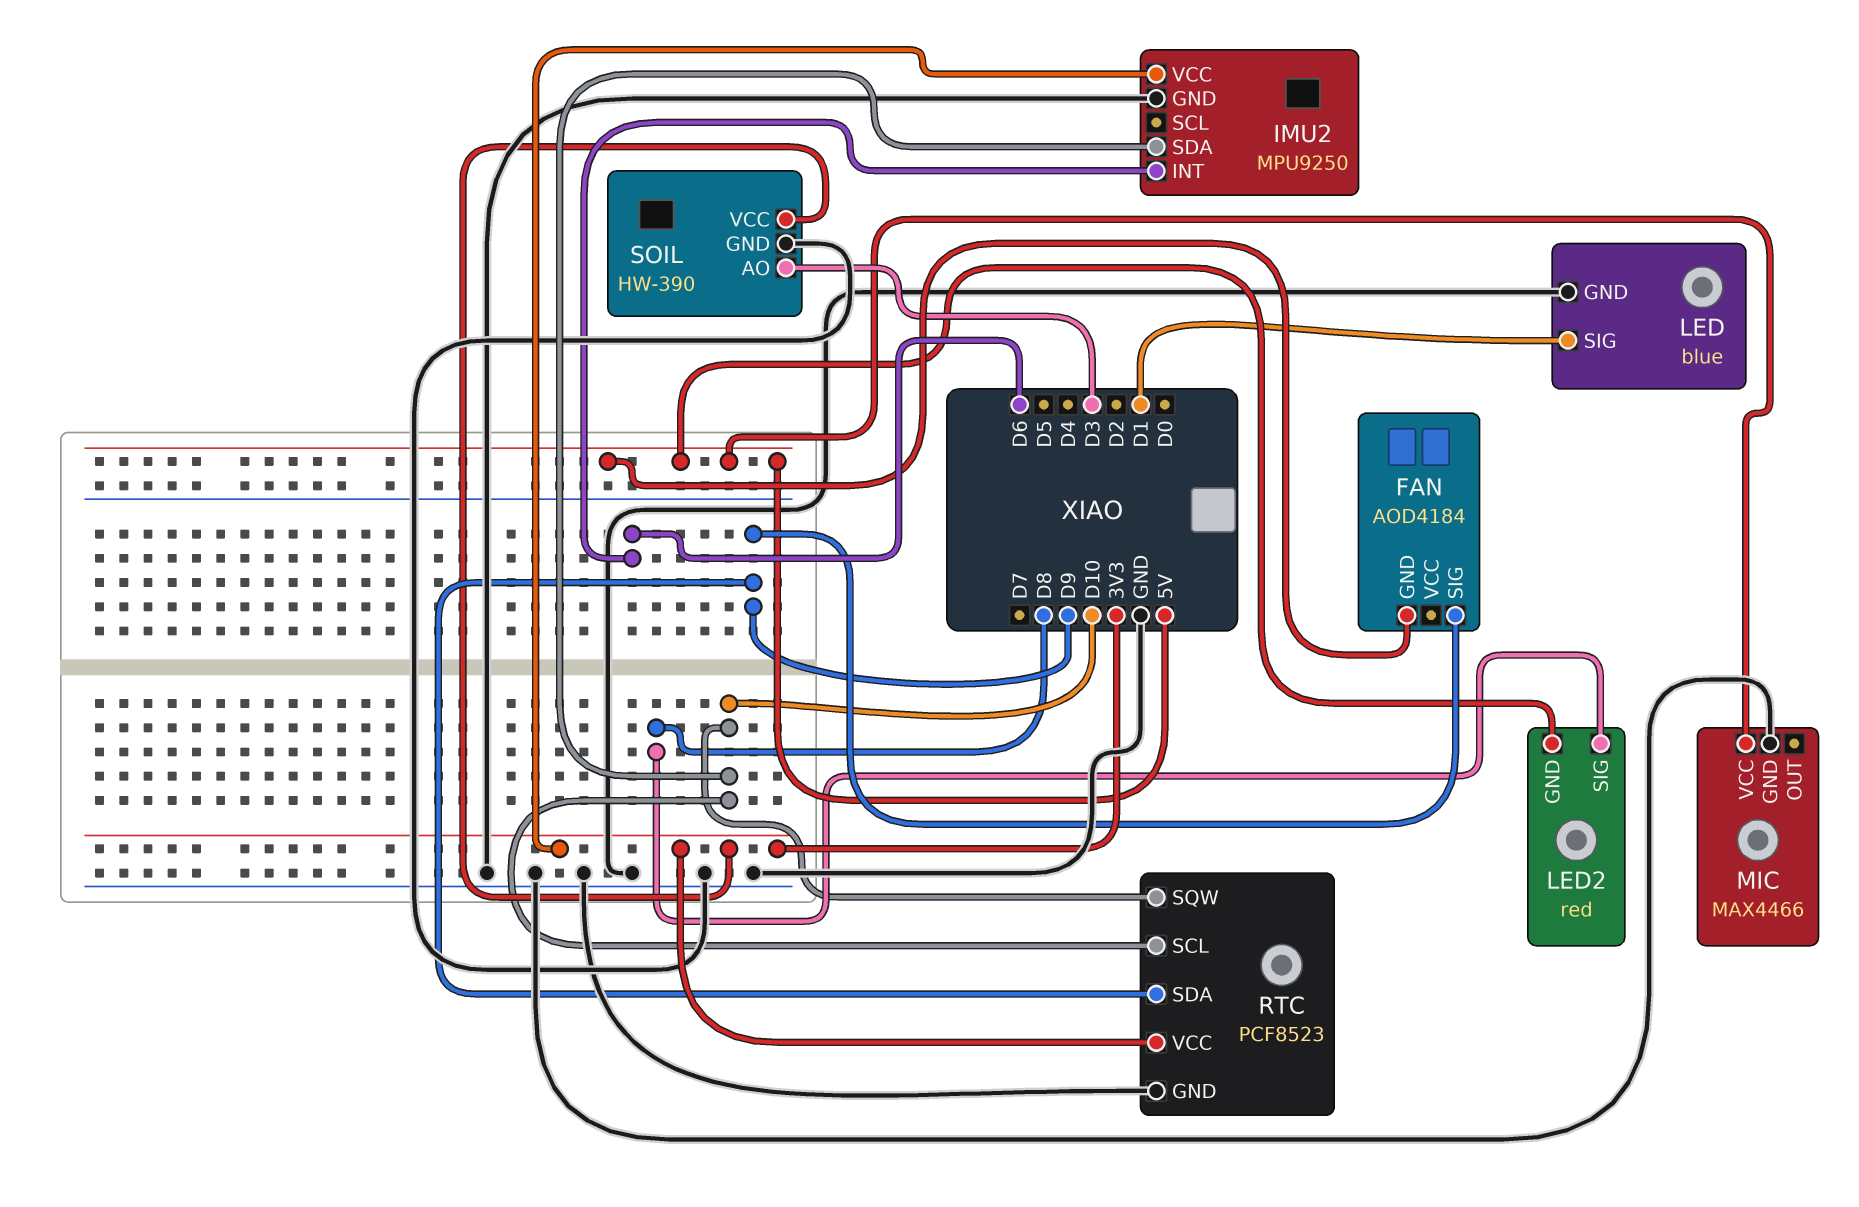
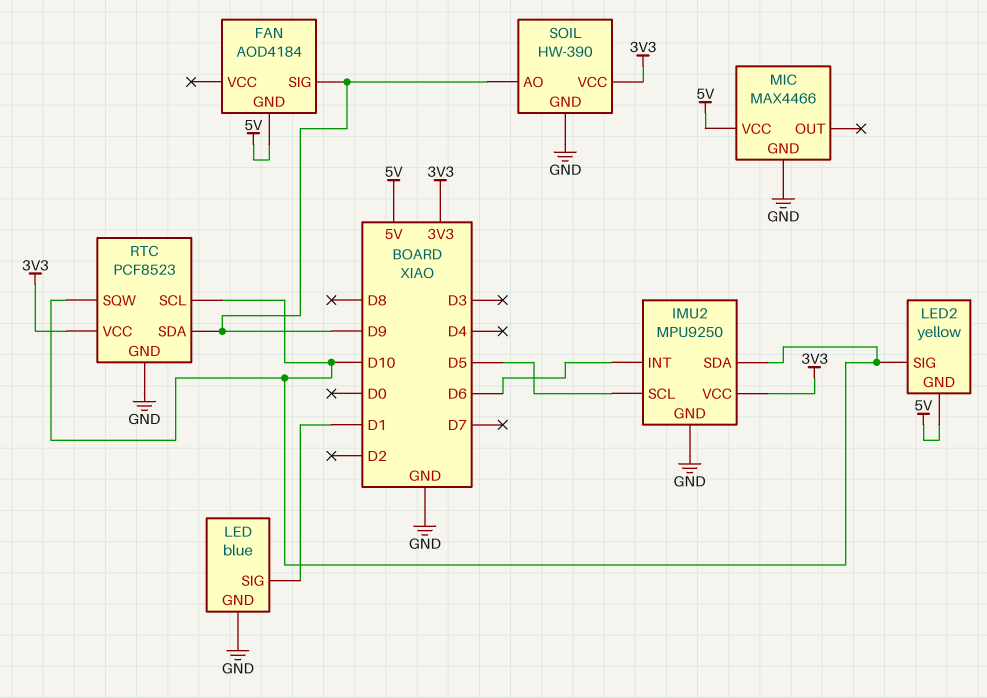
IMU2 pin SCL: none -> D5
LED2: red -> yellow
LED2 pin SIG: D8 -> D10
SOIL pin AO: D3 -> D9

